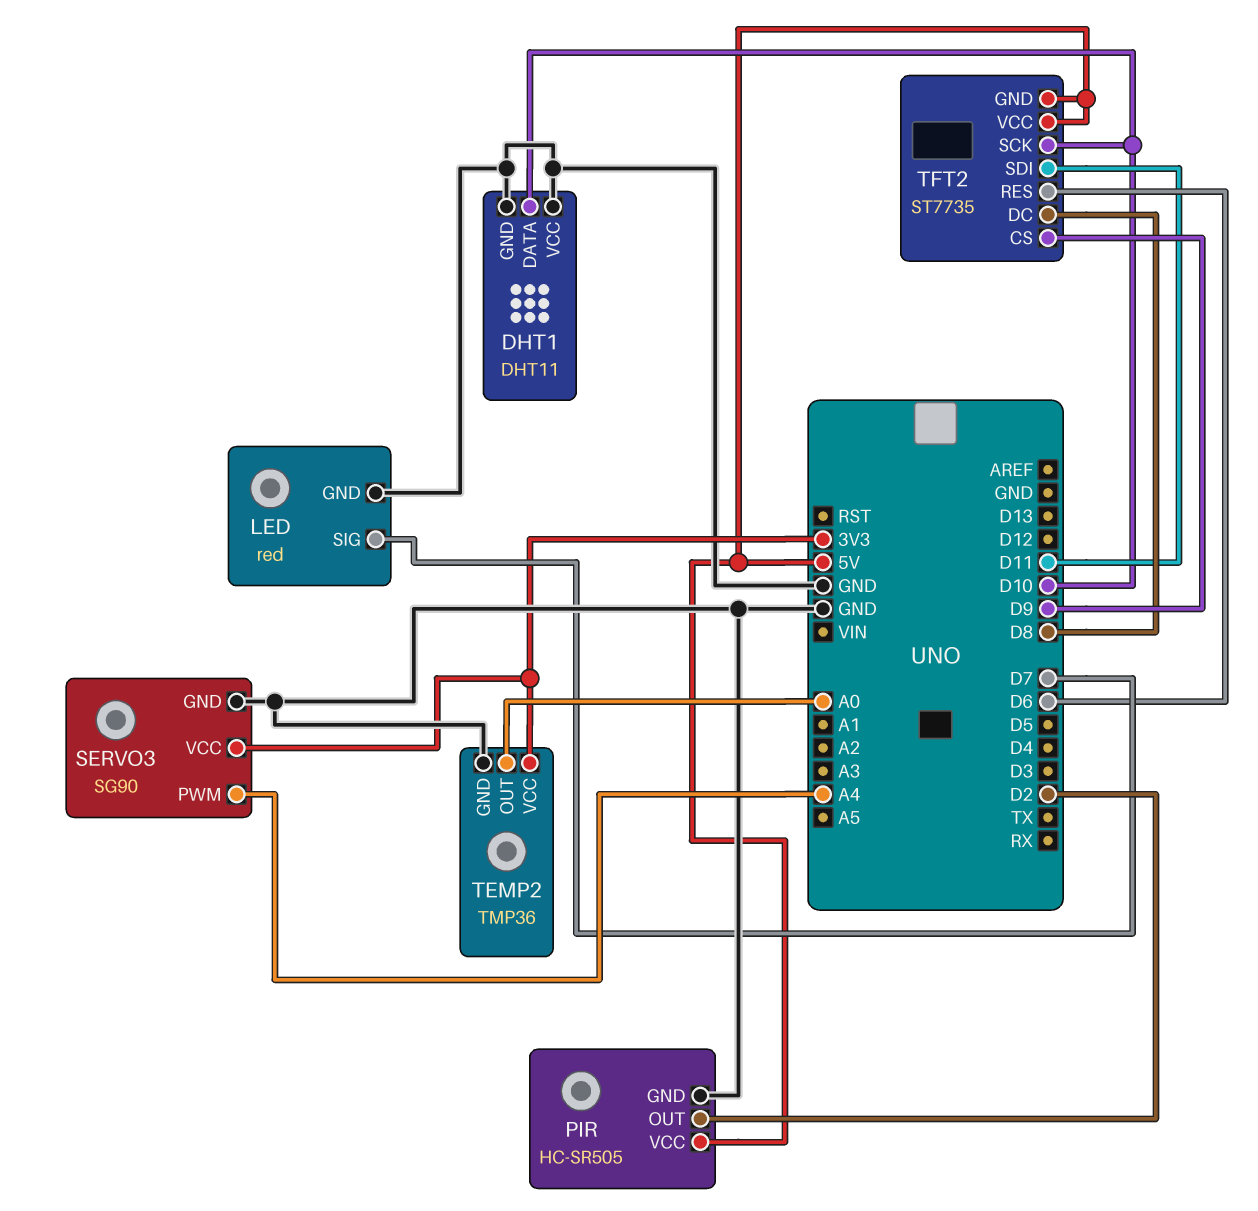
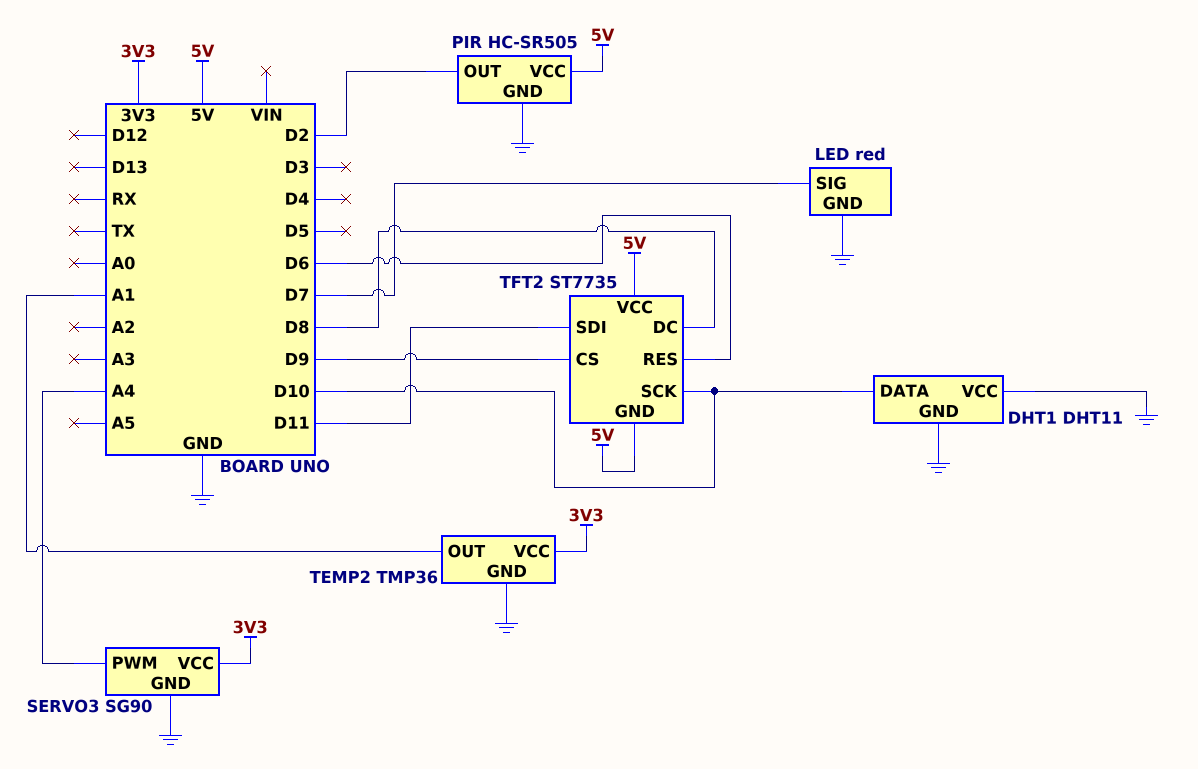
TEMP2 pin OUT: A0 -> A1

